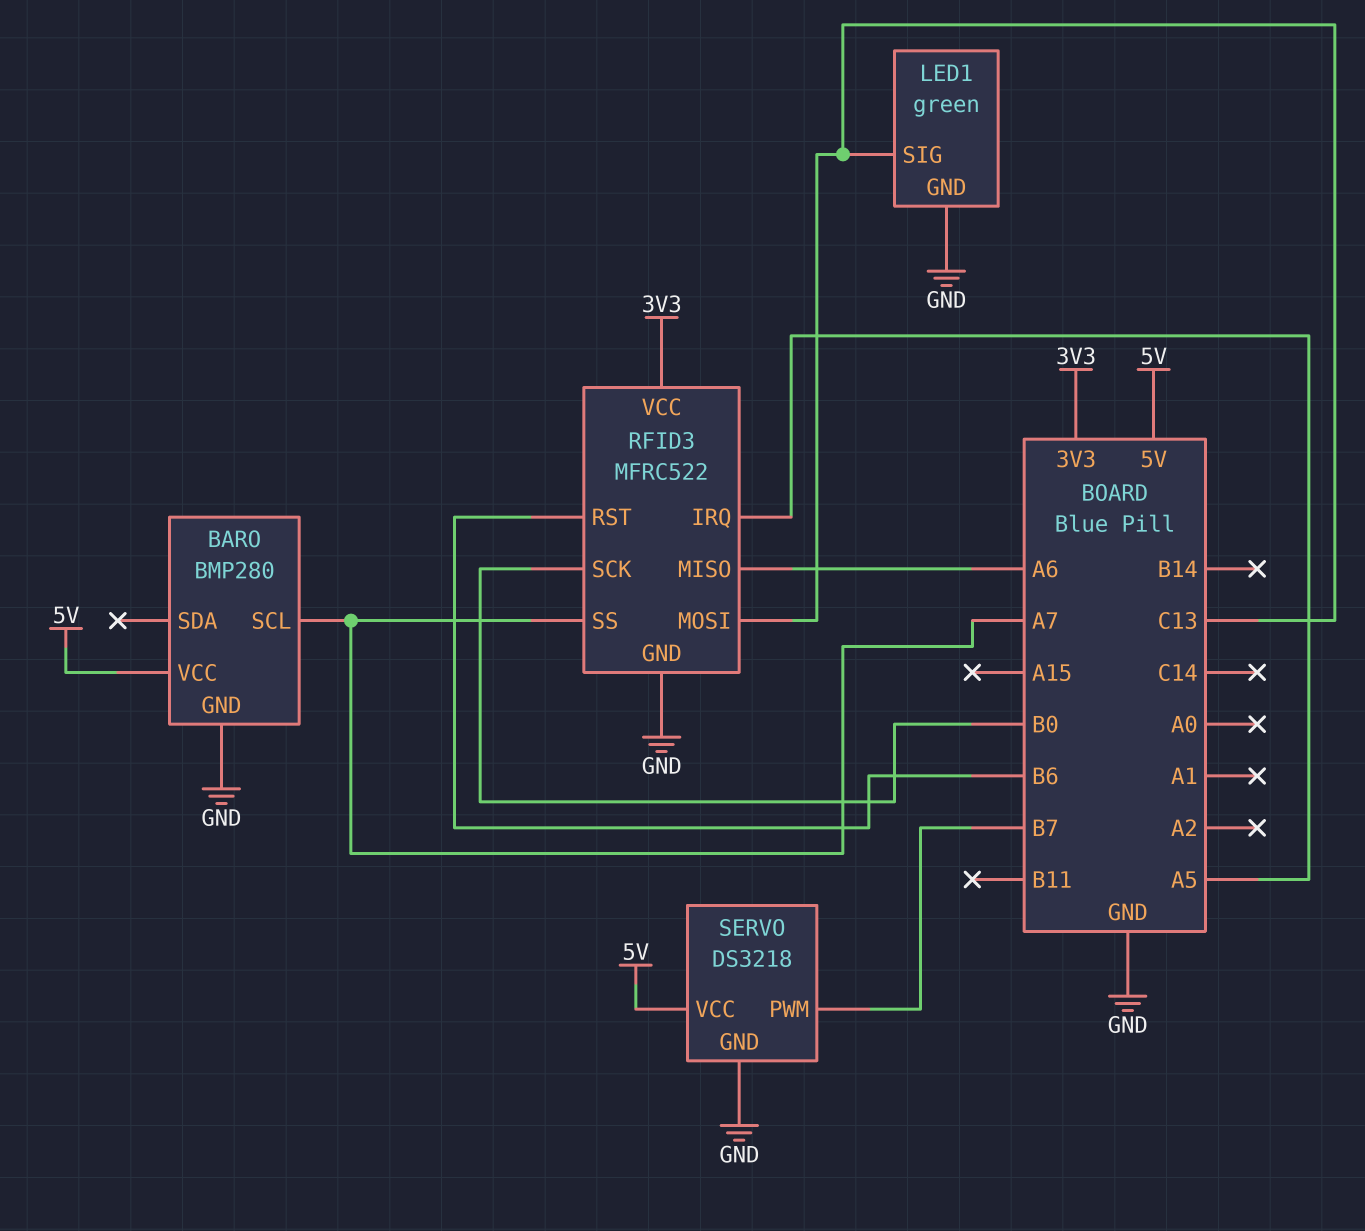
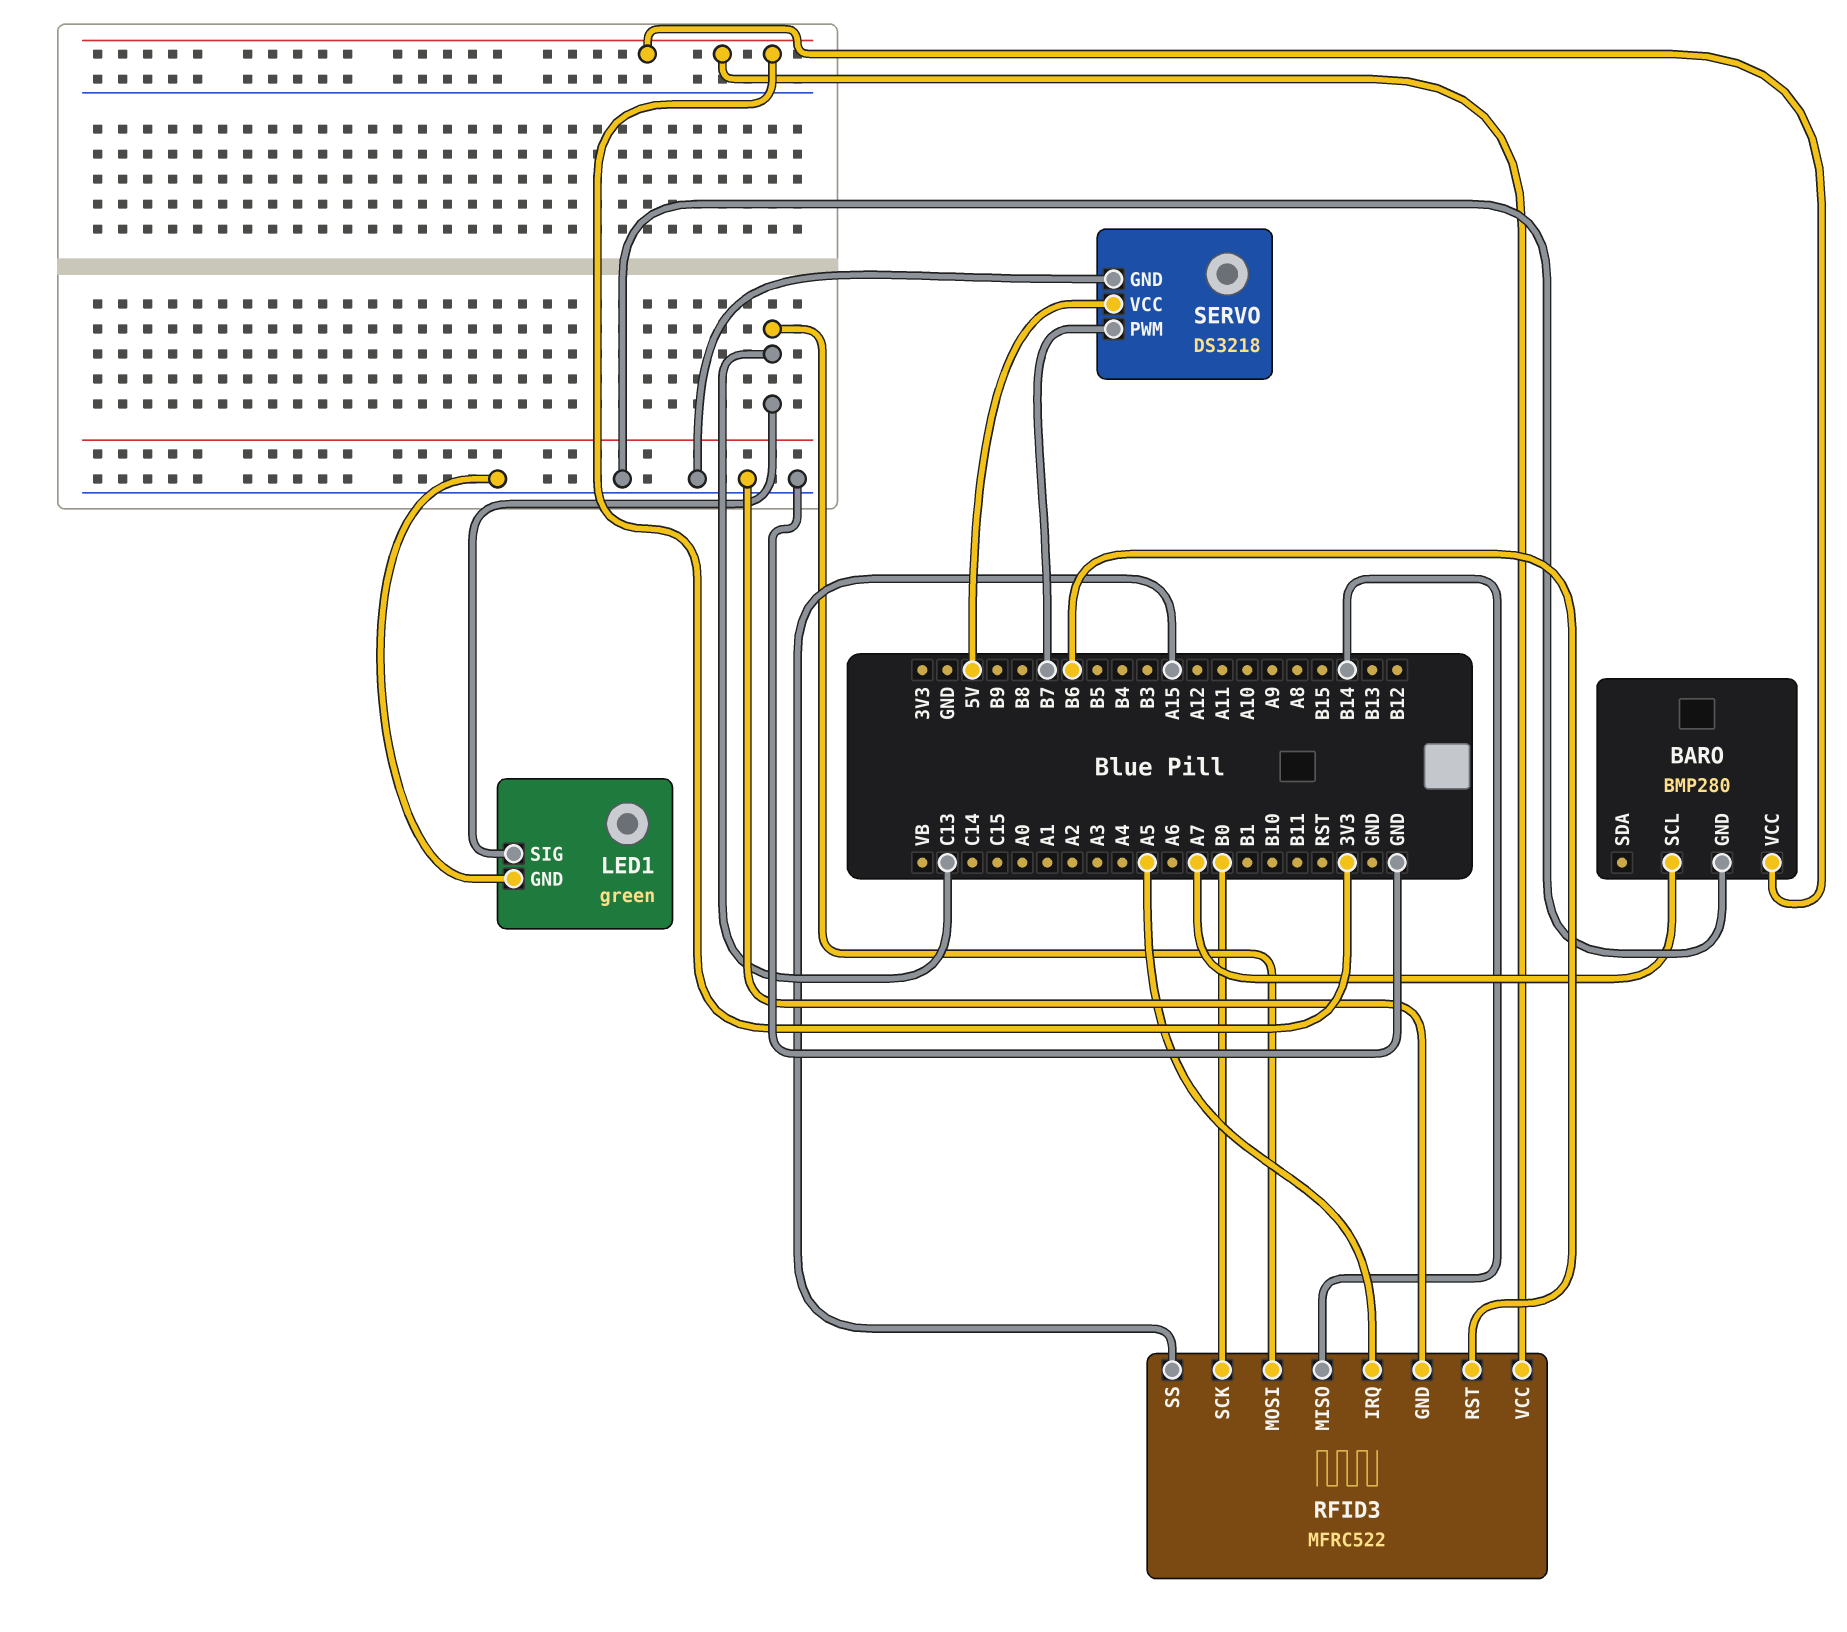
BARO pin VCC: 5V -> 3V3
RFID3 pin MISO: A6 -> B14
RFID3 pin SS: A7 -> A15

